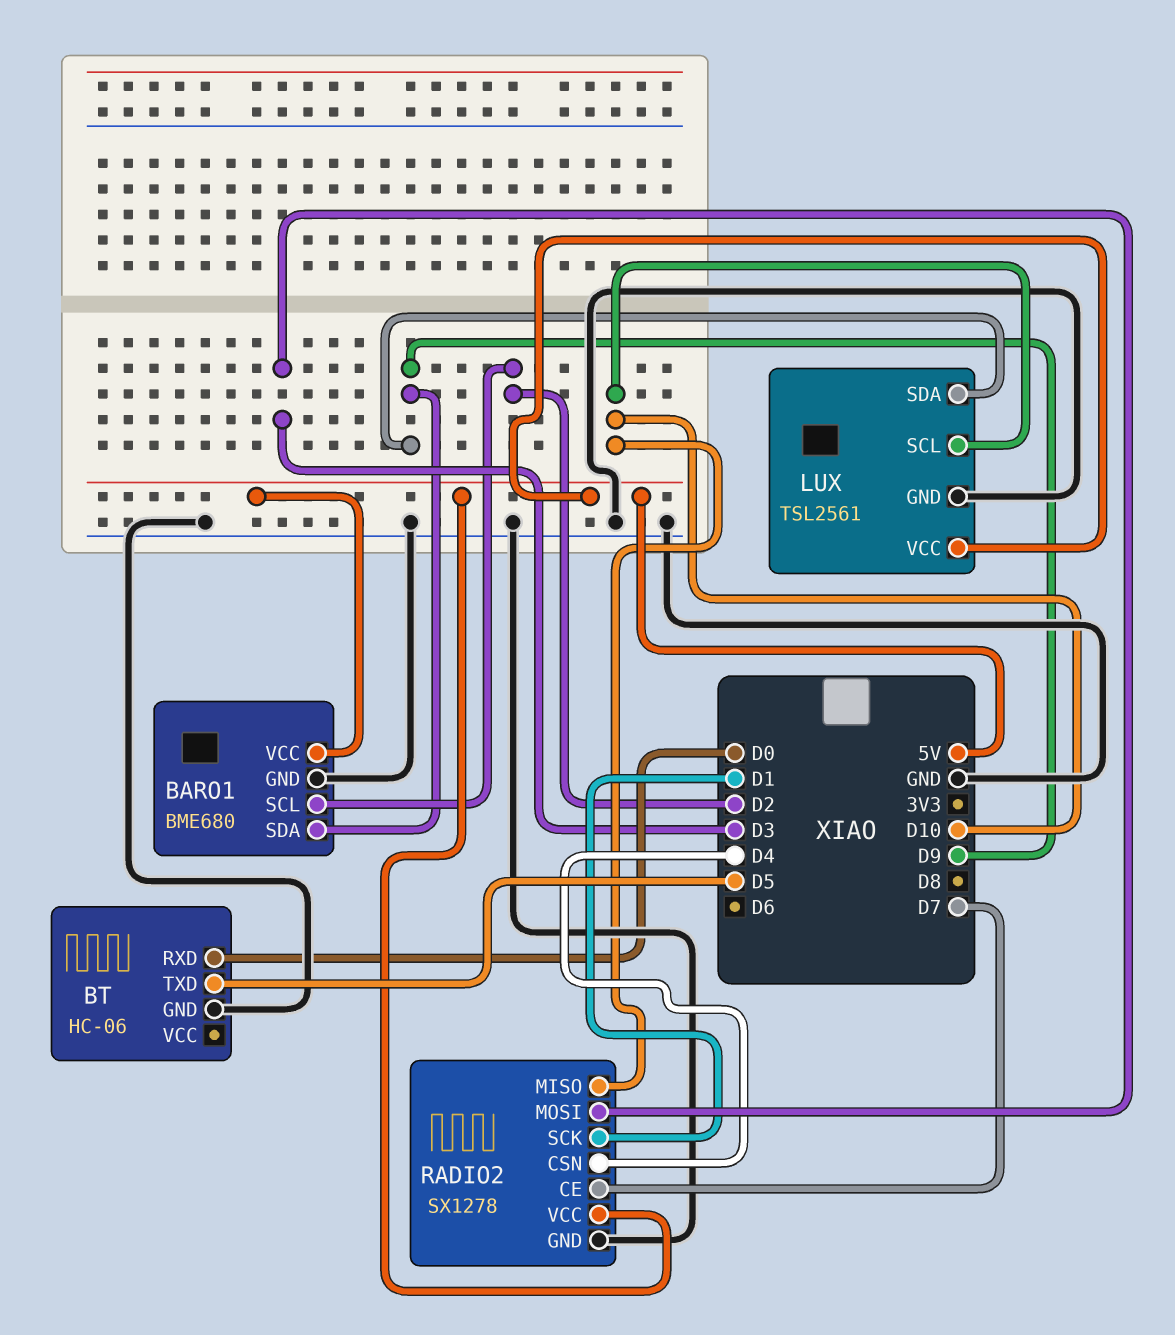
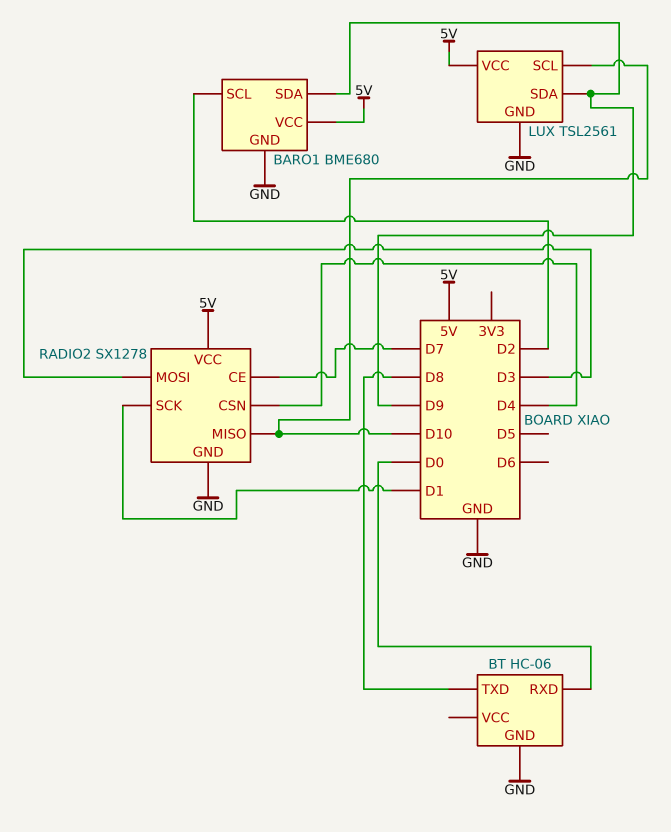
BT pin TXD: D5 -> D8

